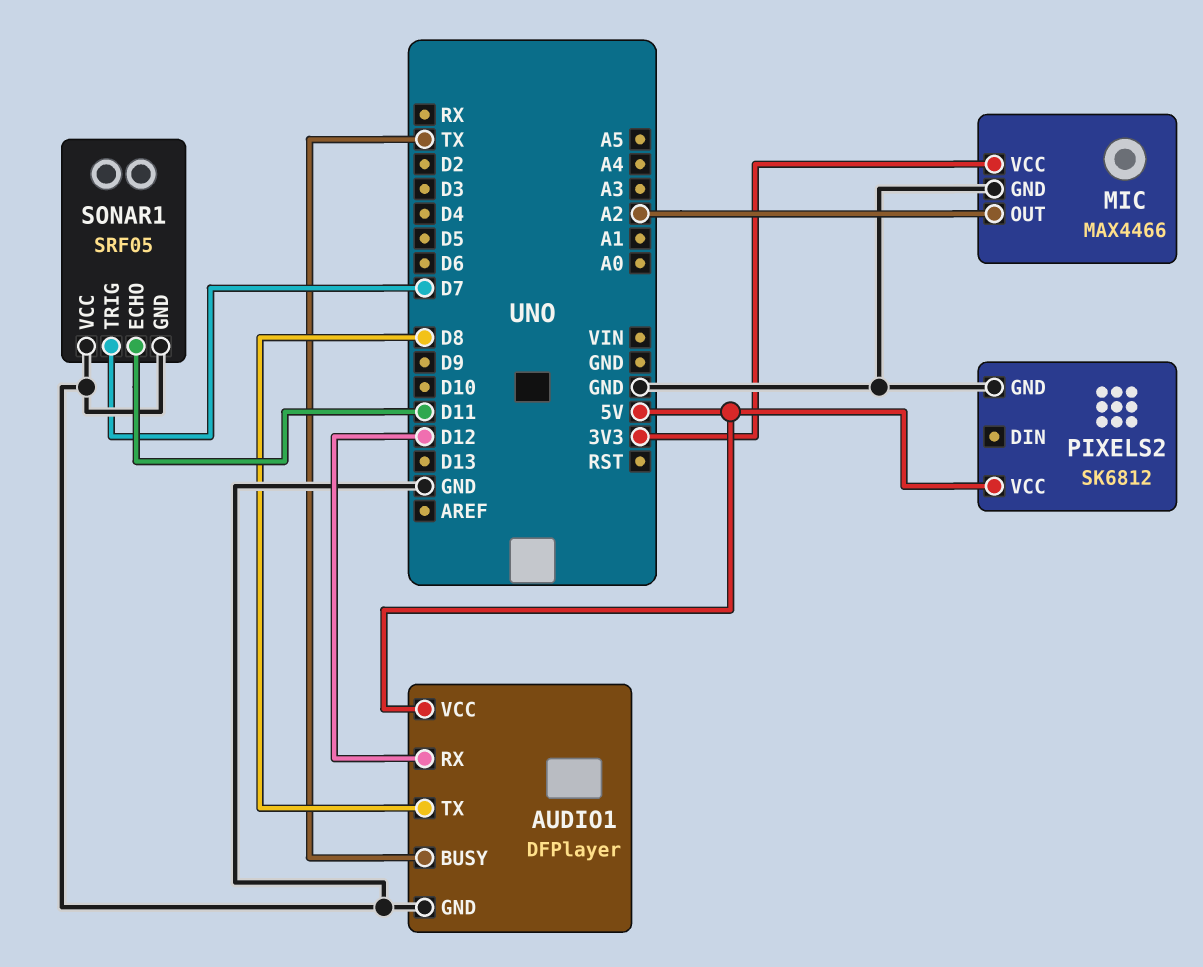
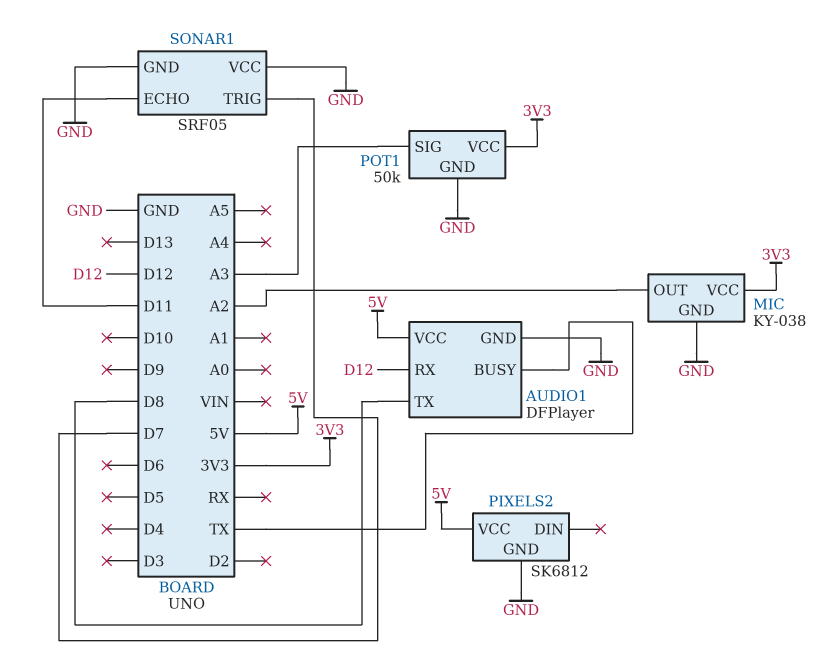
MIC: MAX4466 -> KY-038
POT1: none -> 50k
POT1 pin GND: none -> GND
POT1 pin SIG: none -> A3
POT1 pin VCC: none -> 3V3

